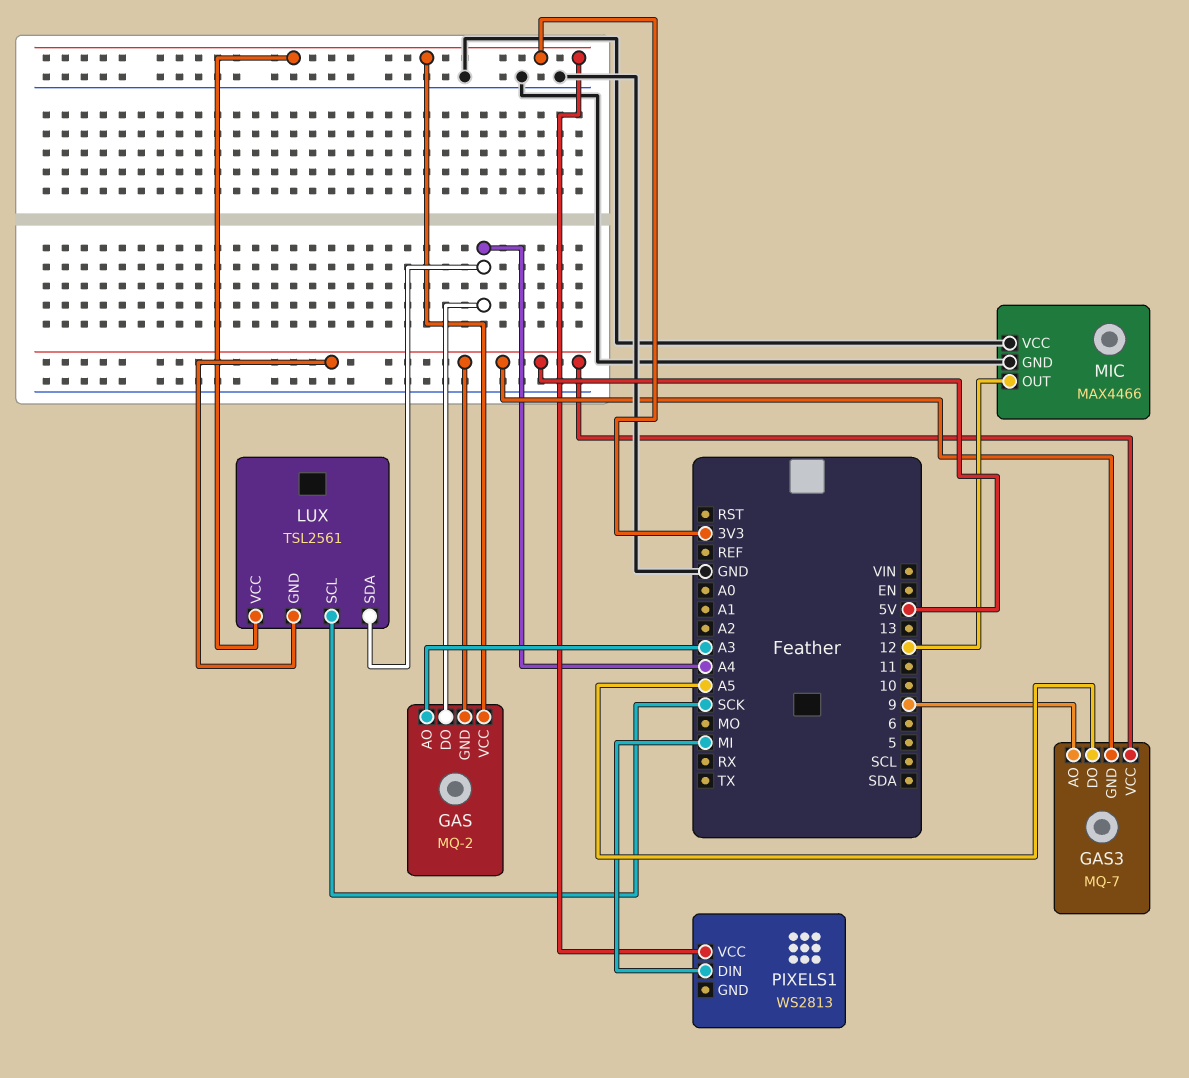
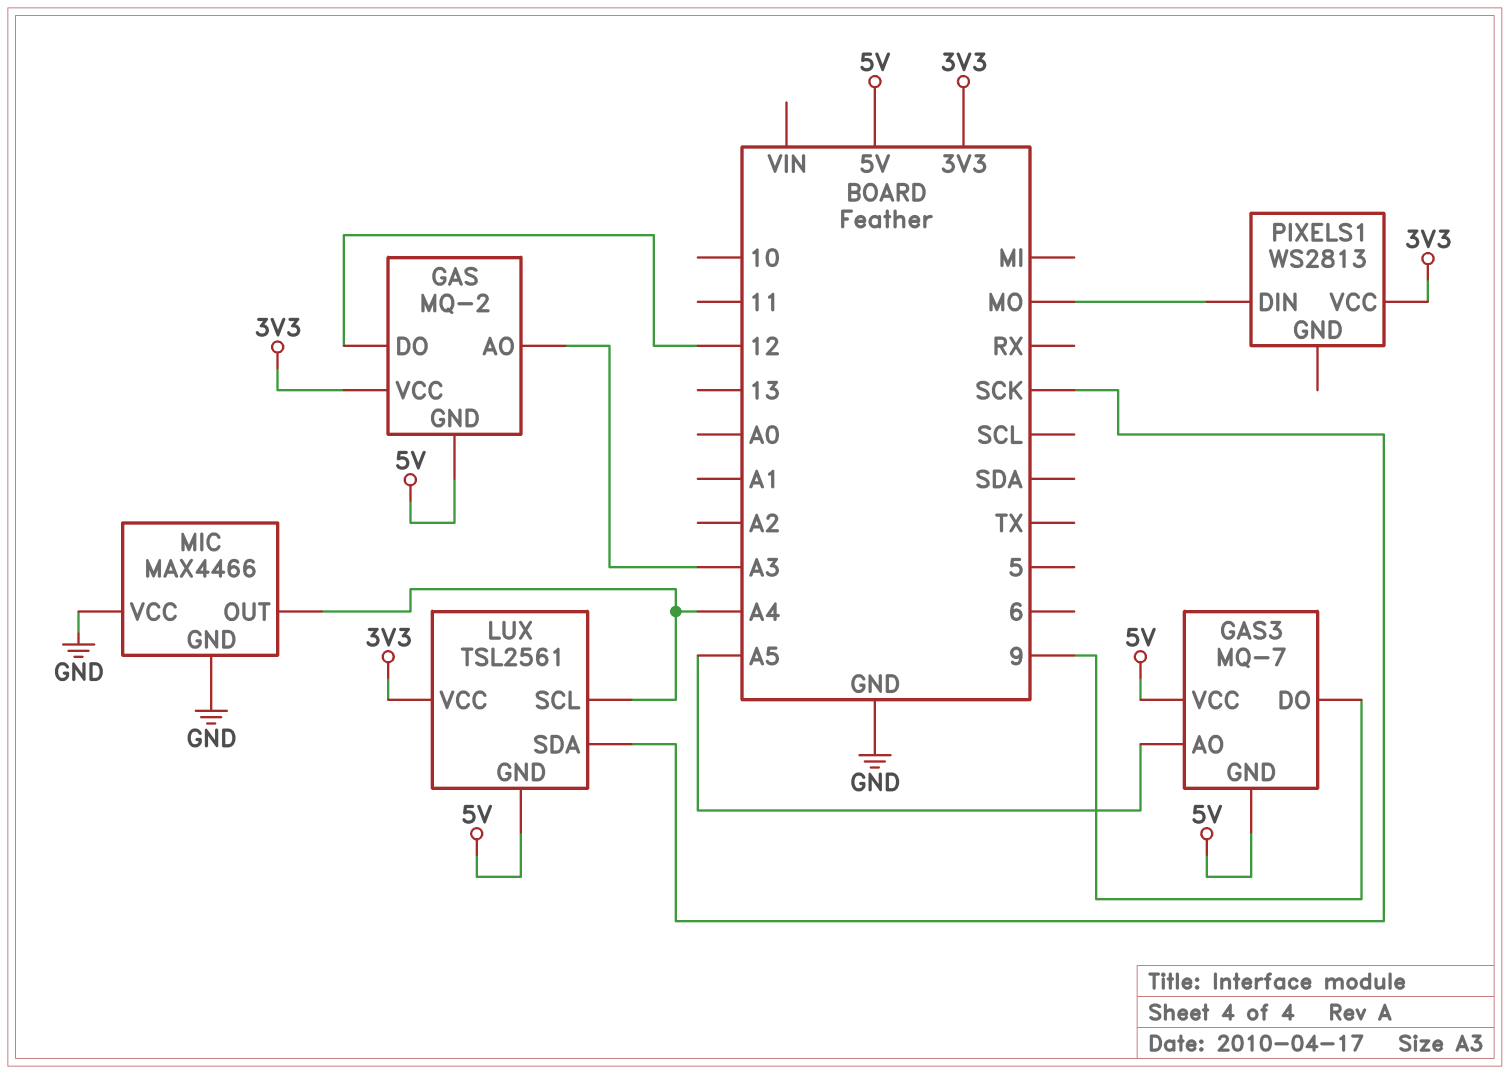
GAS pin DO: A4 -> 12
GAS3 pin AO: 9 -> A5
GAS3 pin DO: A5 -> 9
LUX pin SCL: SCK -> A4
LUX pin SDA: A4 -> SCK
MIC pin OUT: 12 -> A4
PIXELS1 pin DIN: MI -> MO

